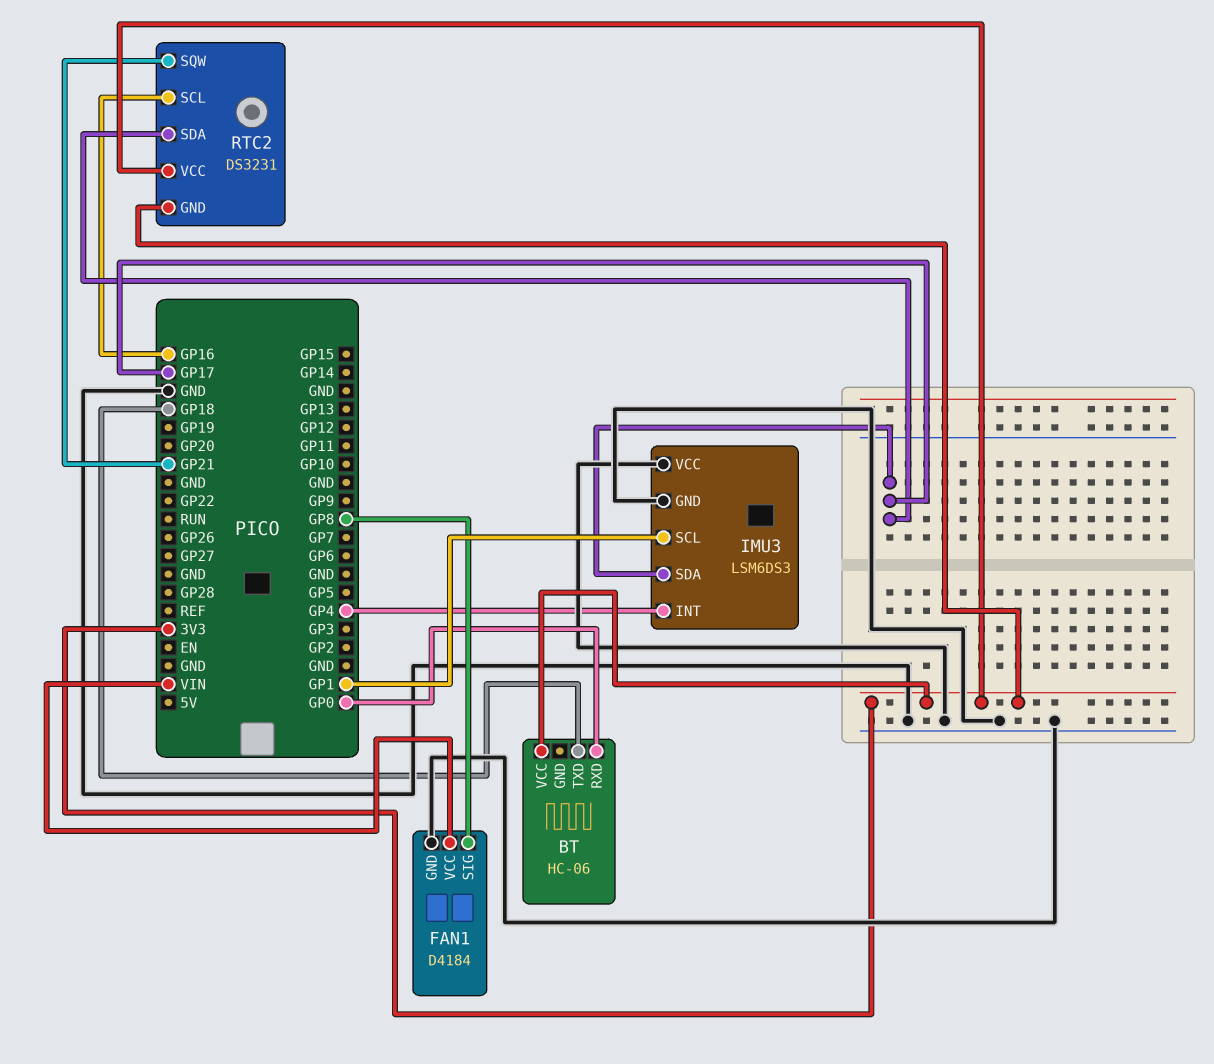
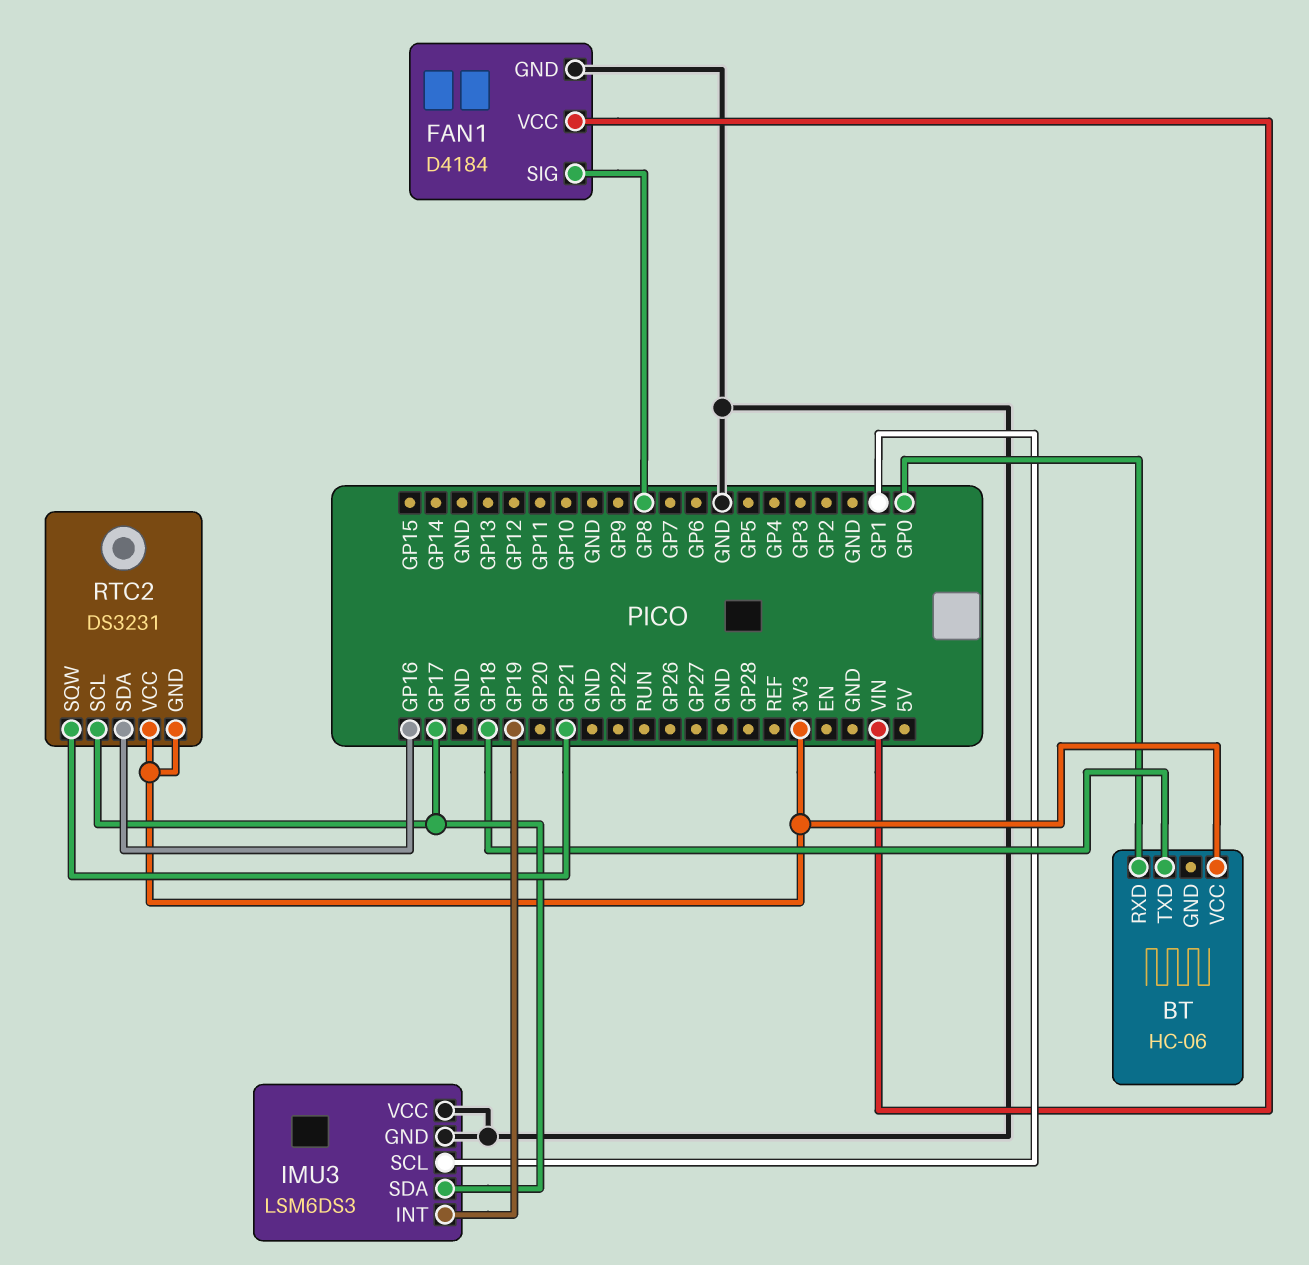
IMU3 pin INT: GP4 -> GP19
RTC2 pin SCL: GP16 -> GP17
RTC2 pin SDA: GP17 -> GP16

